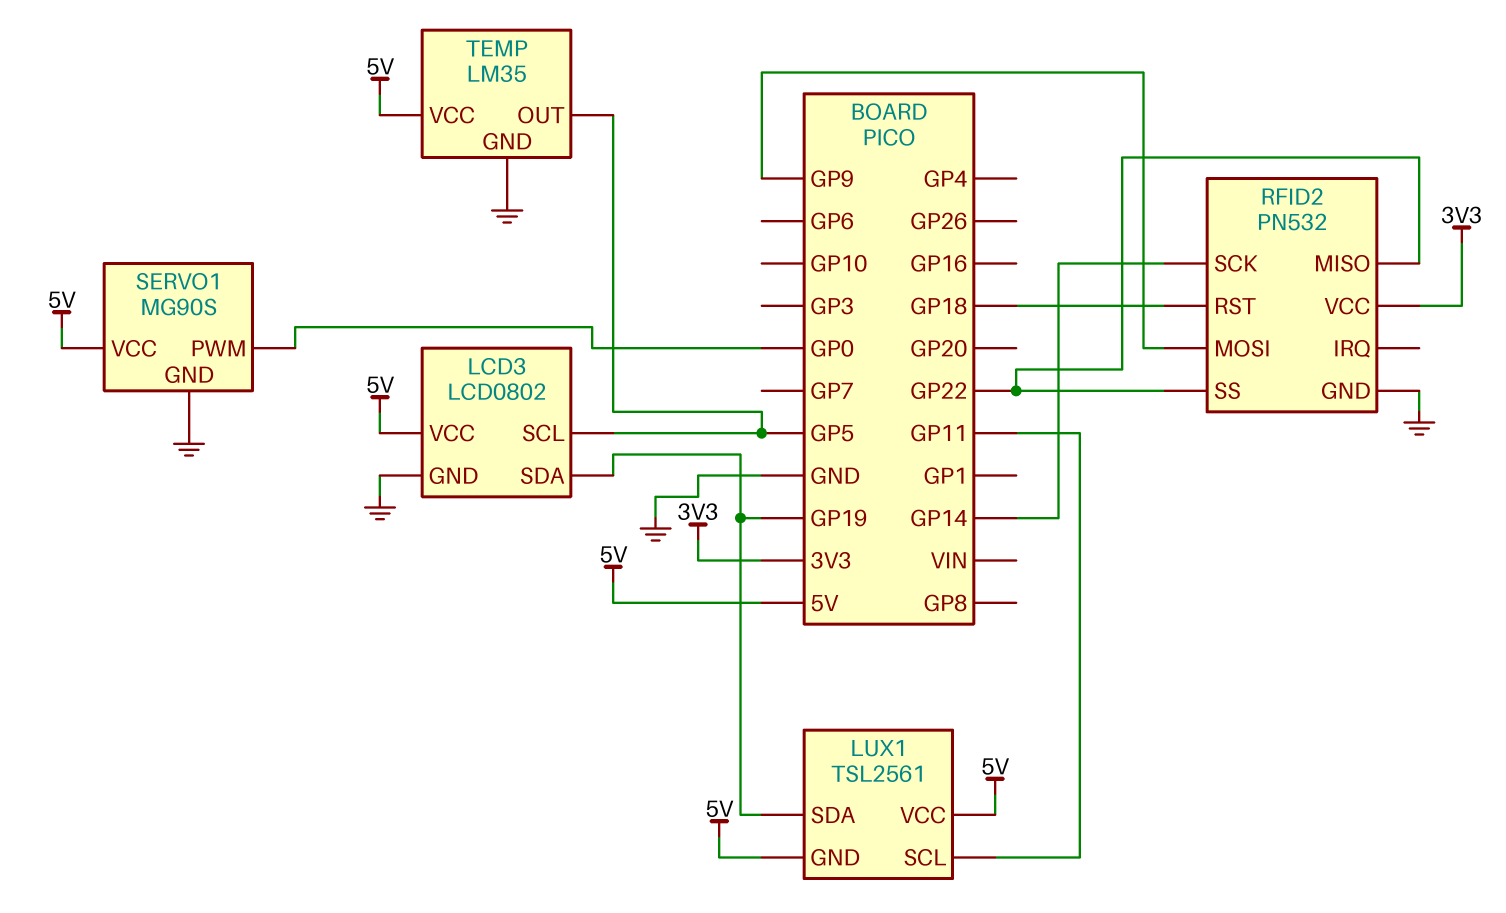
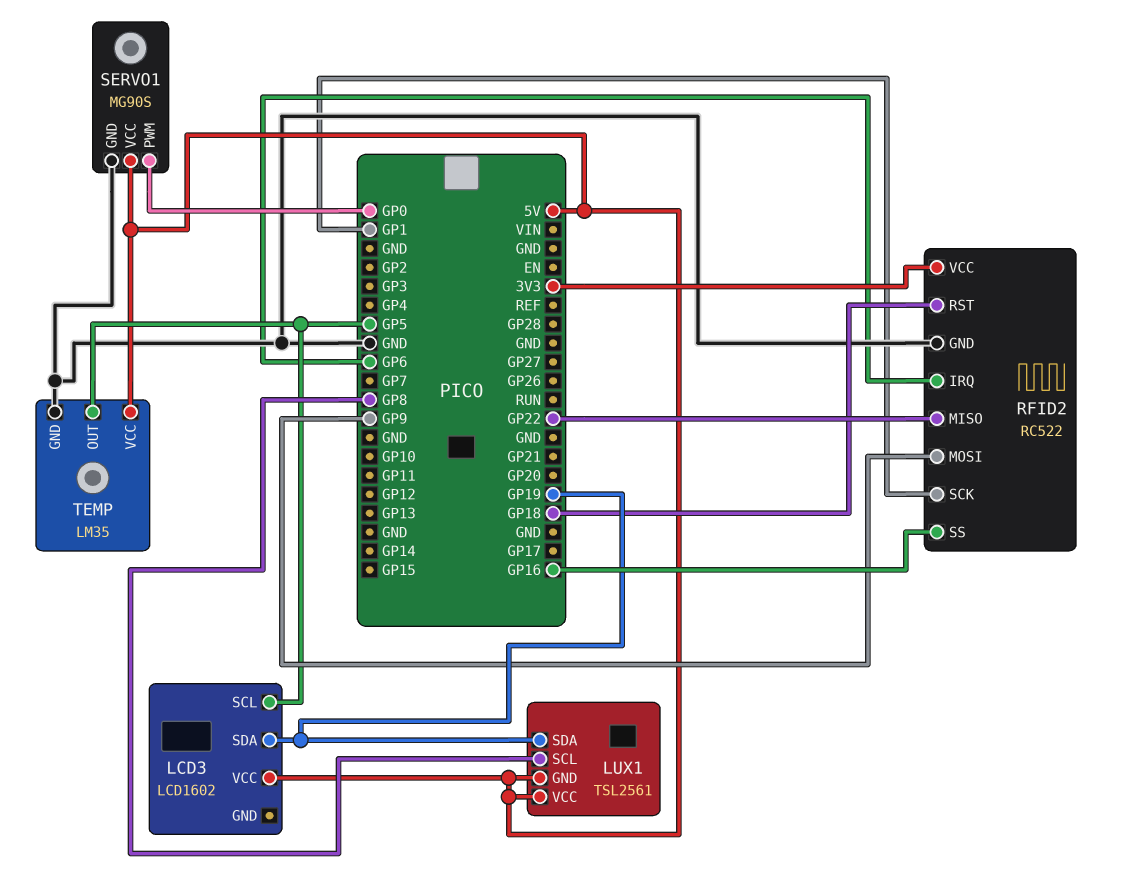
LCD3: LCD0802 -> LCD1602
LCD3 pin GND: GND -> none
LUX1 pin SCL: GP11 -> GP8
RFID2: PN532 -> RC522
RFID2 pin IRQ: none -> GP6
RFID2 pin SCK: GP14 -> GP1
RFID2 pin SS: GP22 -> GP16

